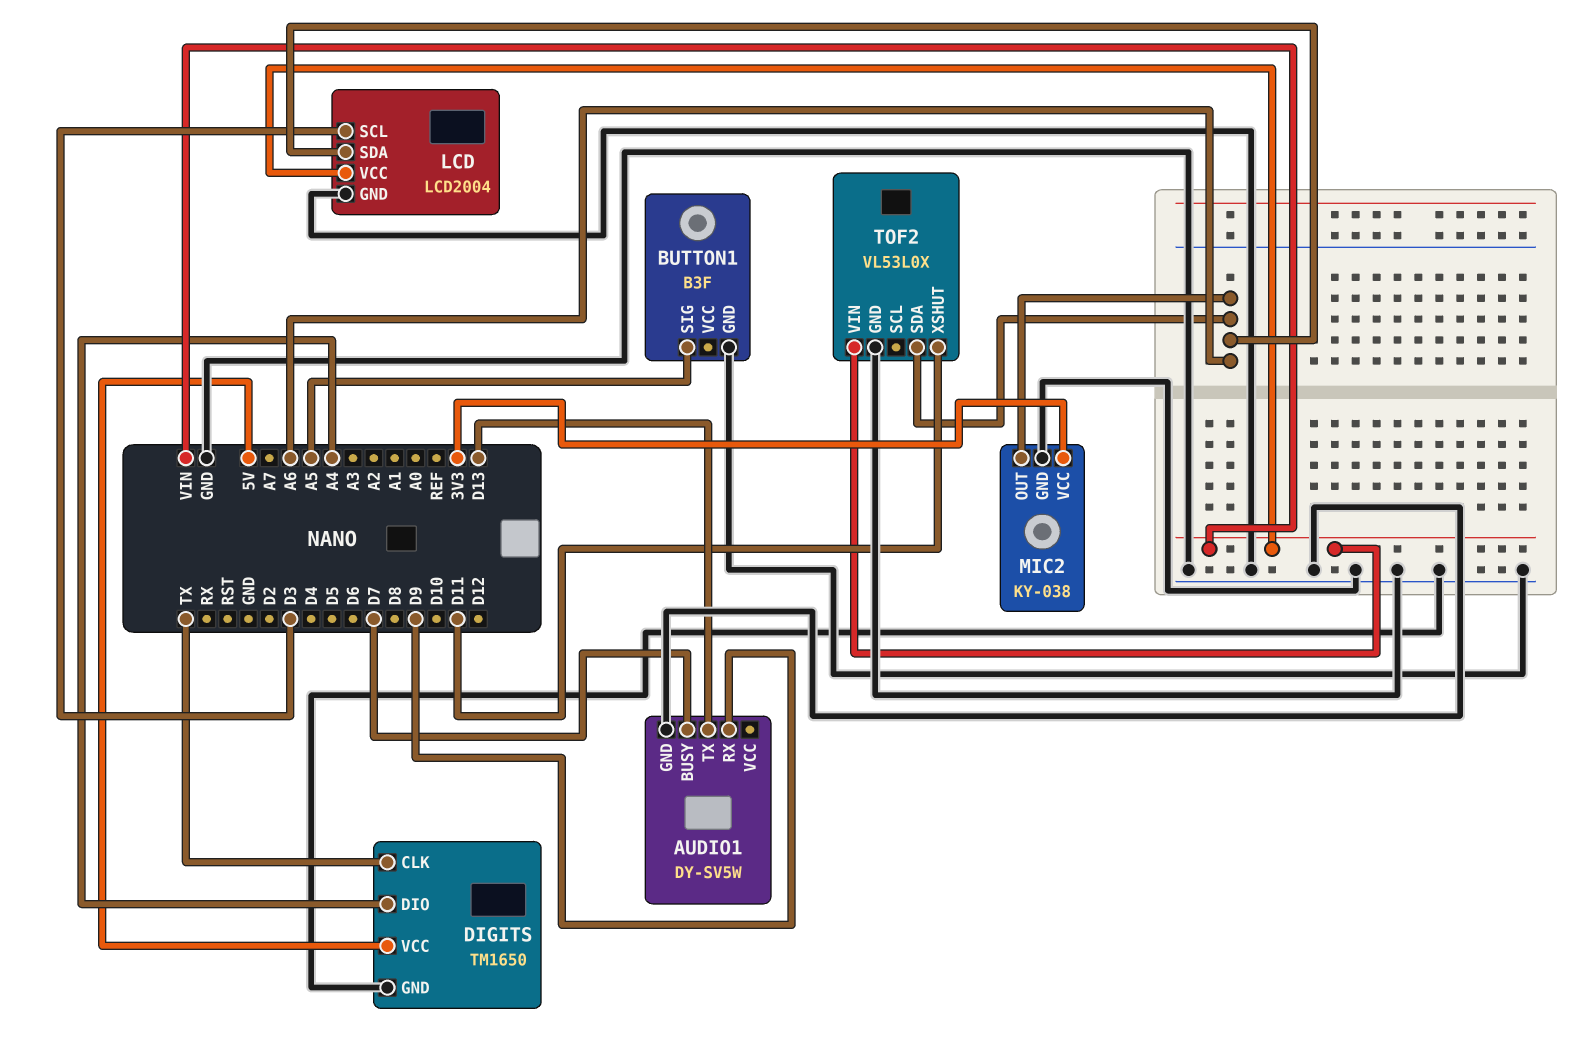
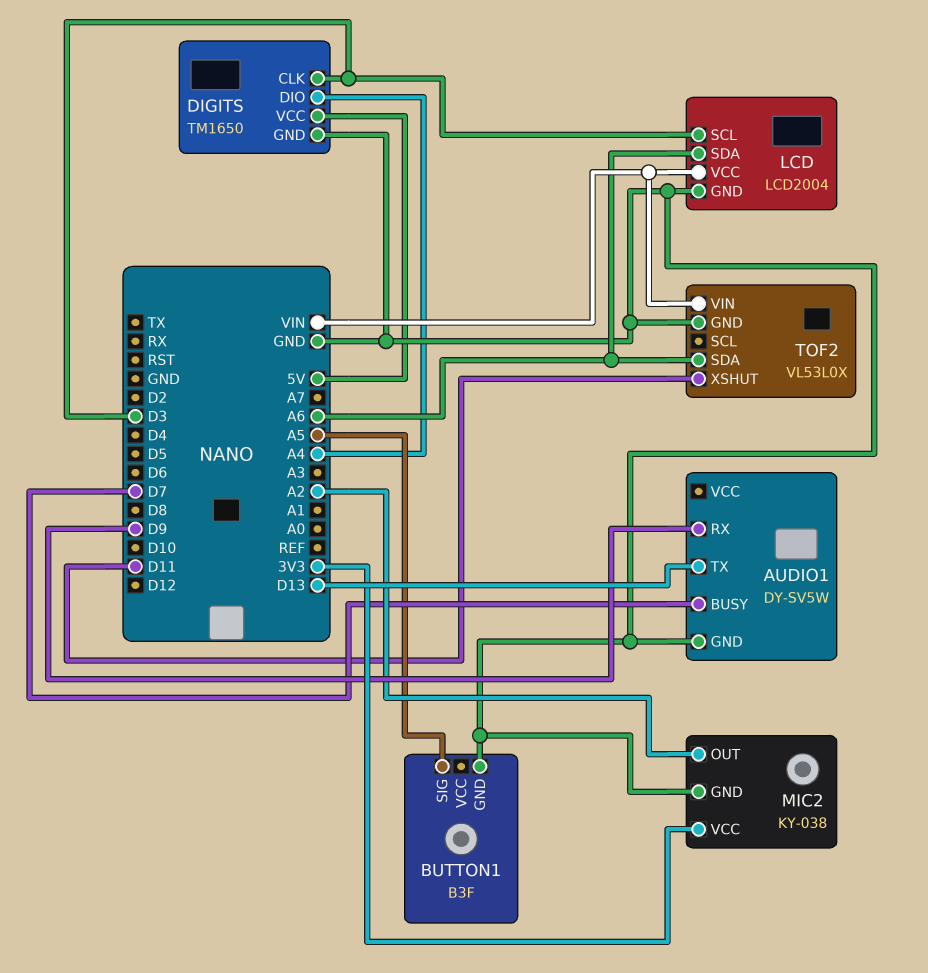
DIGITS pin CLK: TX -> D3
MIC2 pin OUT: A6 -> A2

